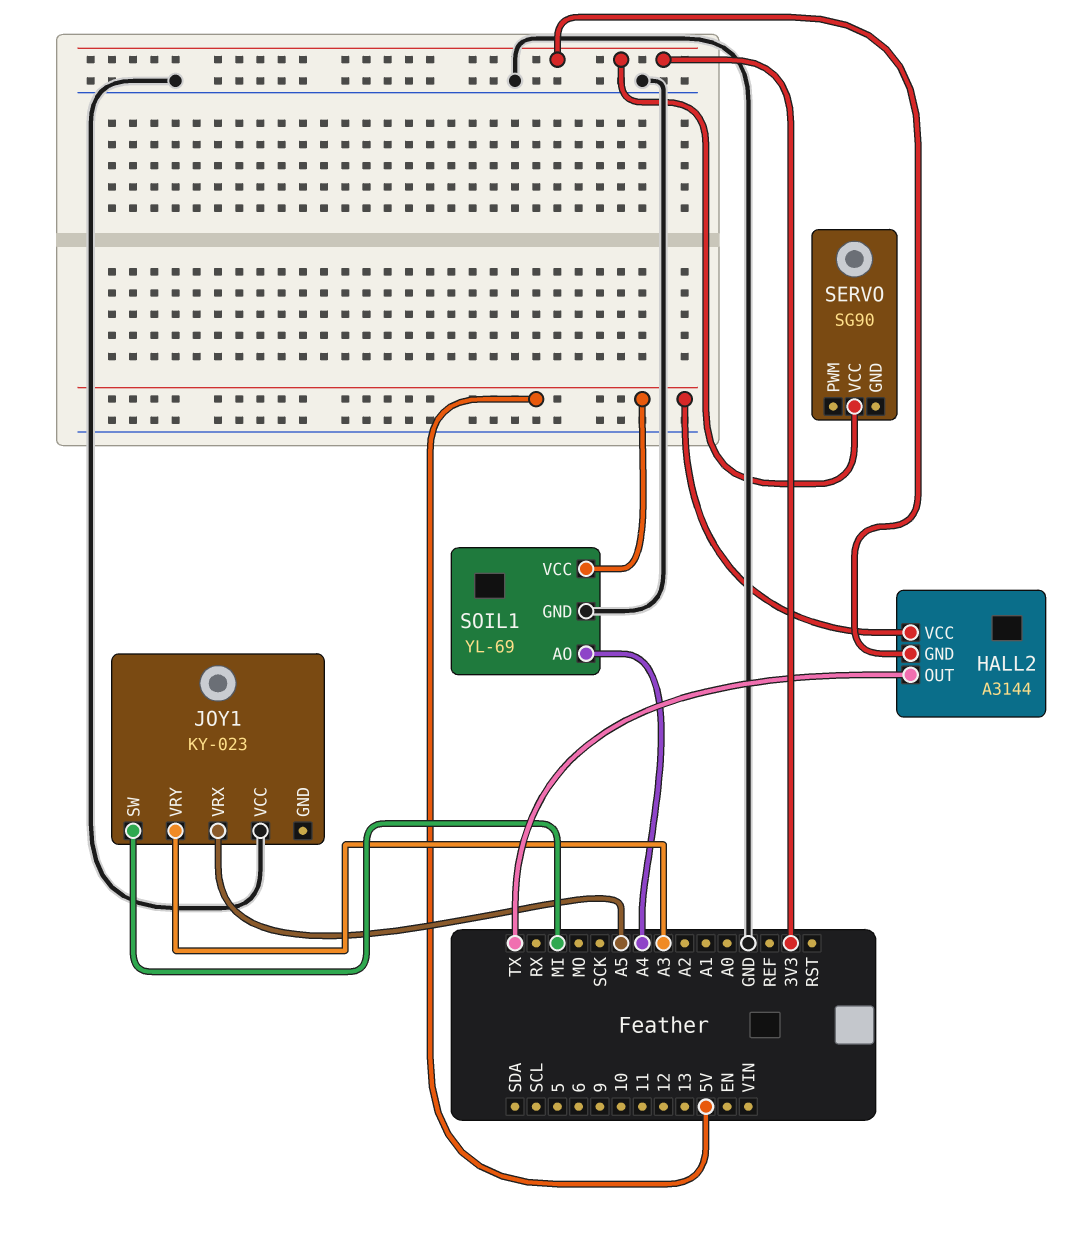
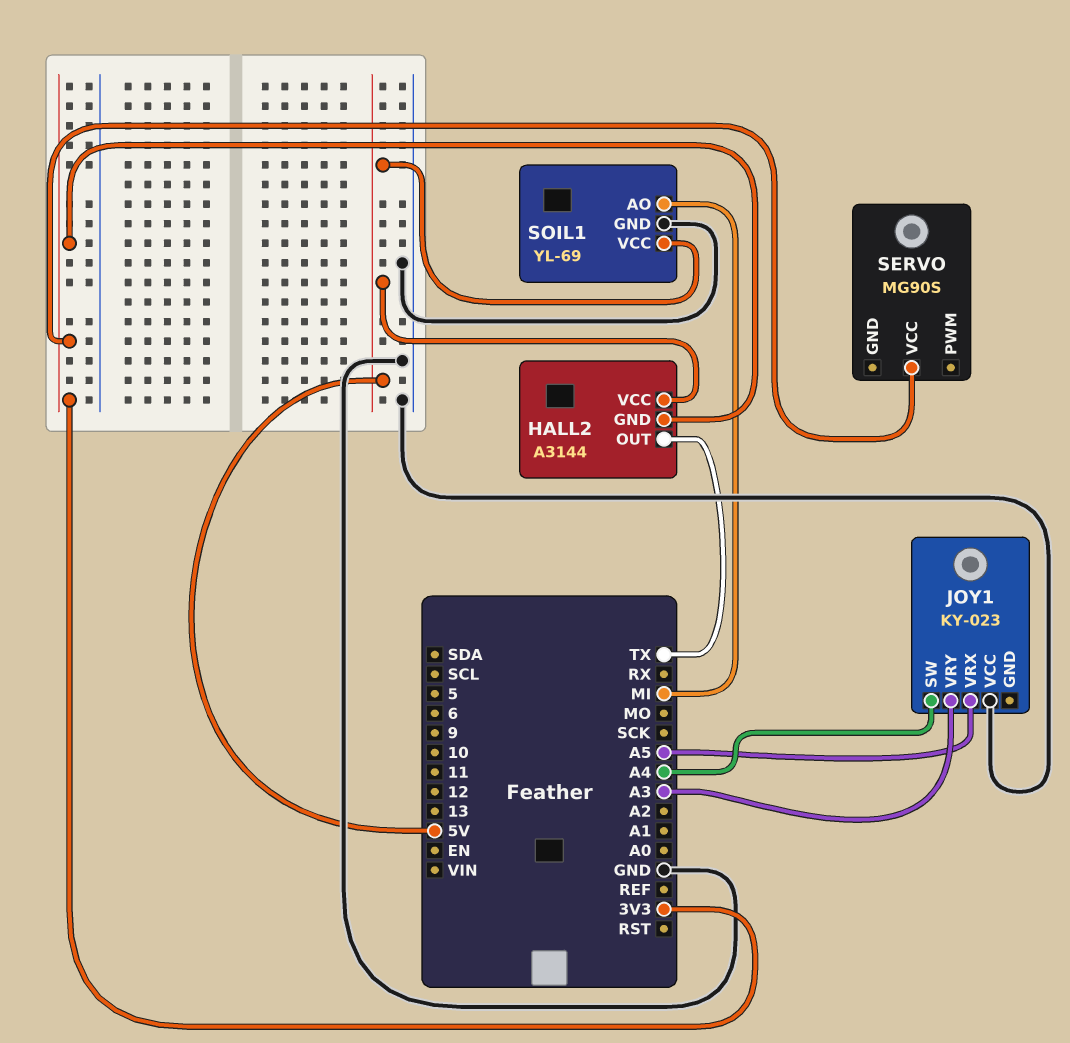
JOY1 pin SW: MI -> A4
SERVO: SG90 -> MG90S
SOIL1 pin AO: A4 -> MI

